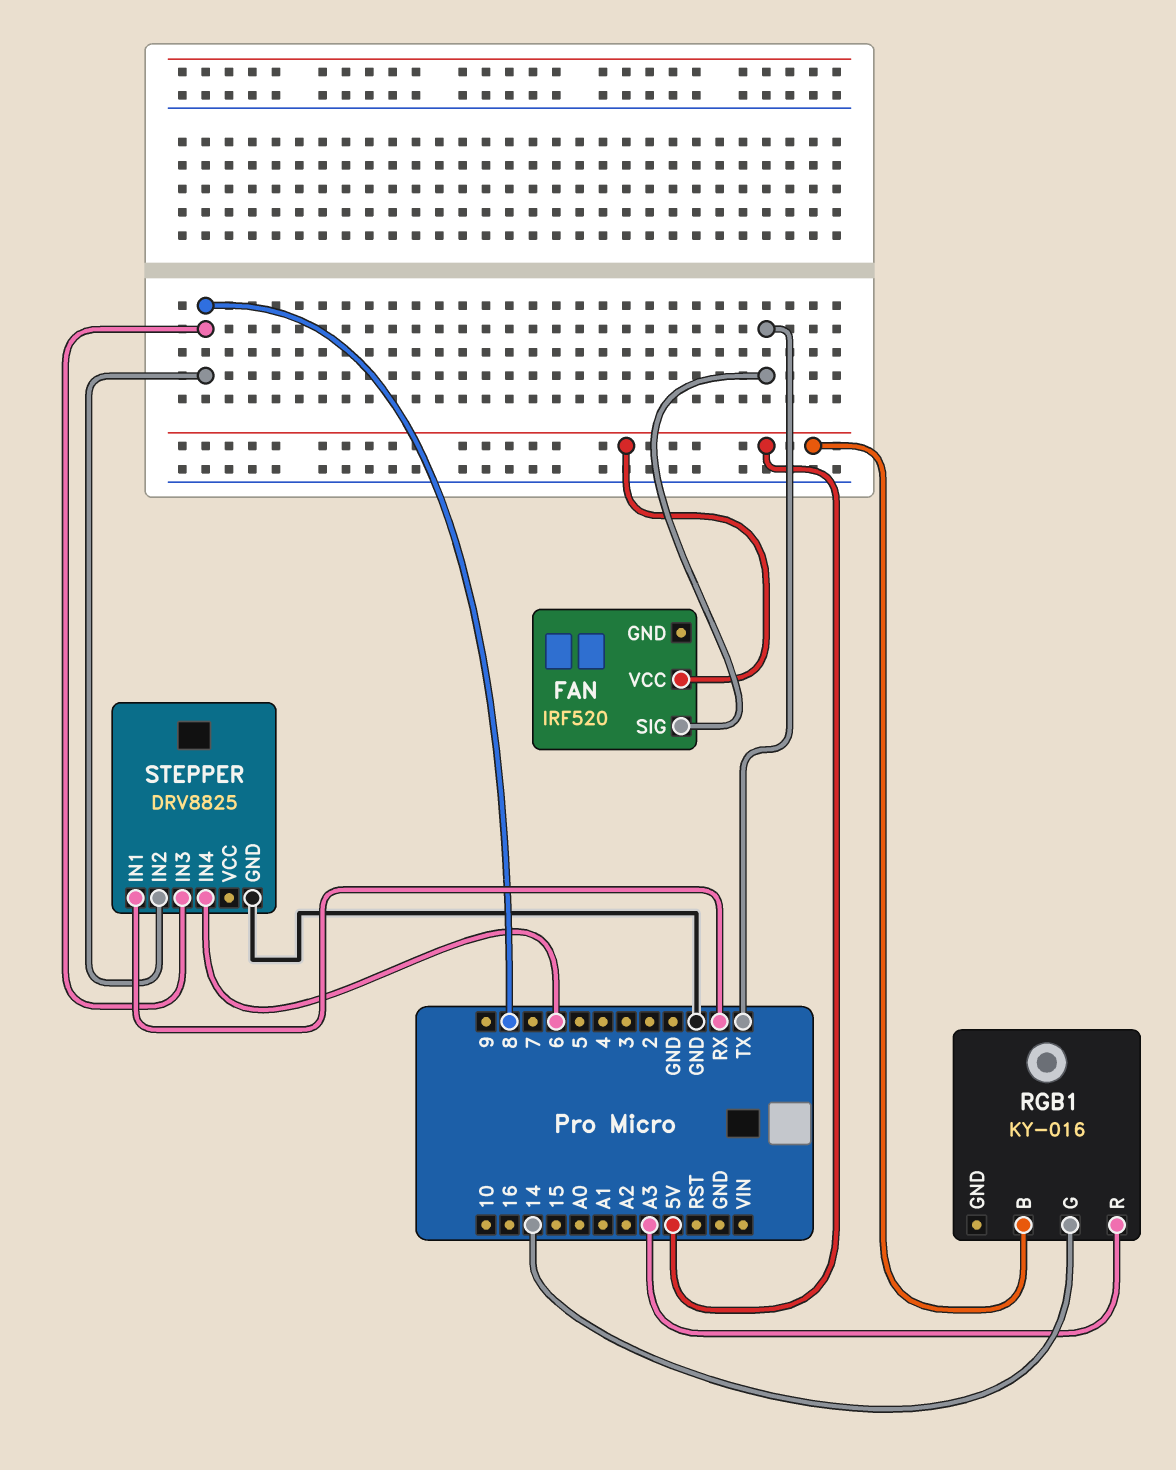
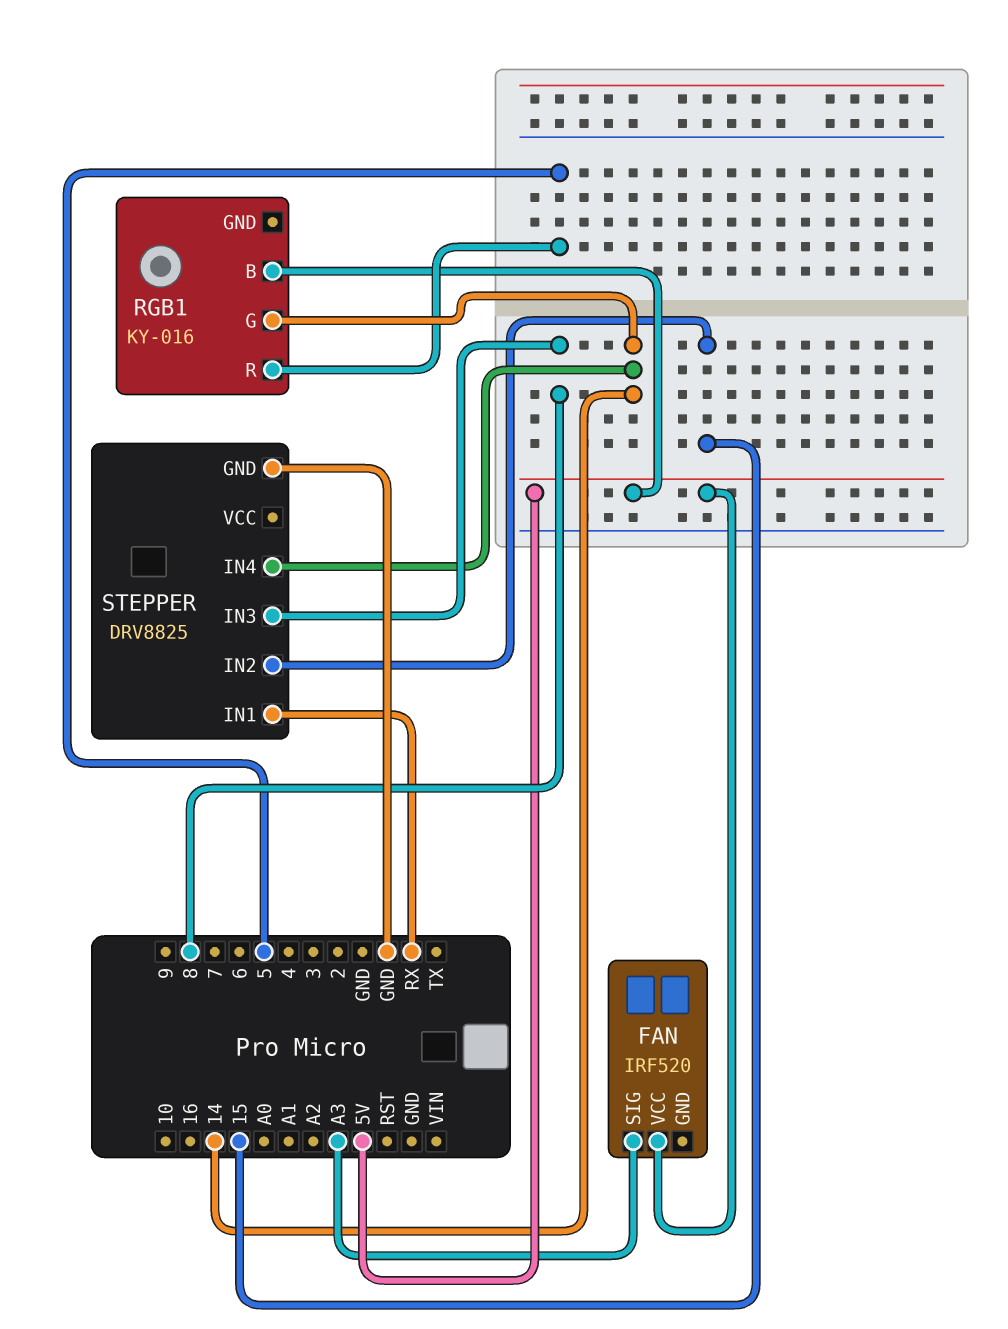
FAN pin SIG: TX -> A3
RGB1 pin R: A3 -> 5
STEPPER pin IN2: 8 -> 15
STEPPER pin IN4: 6 -> 14

